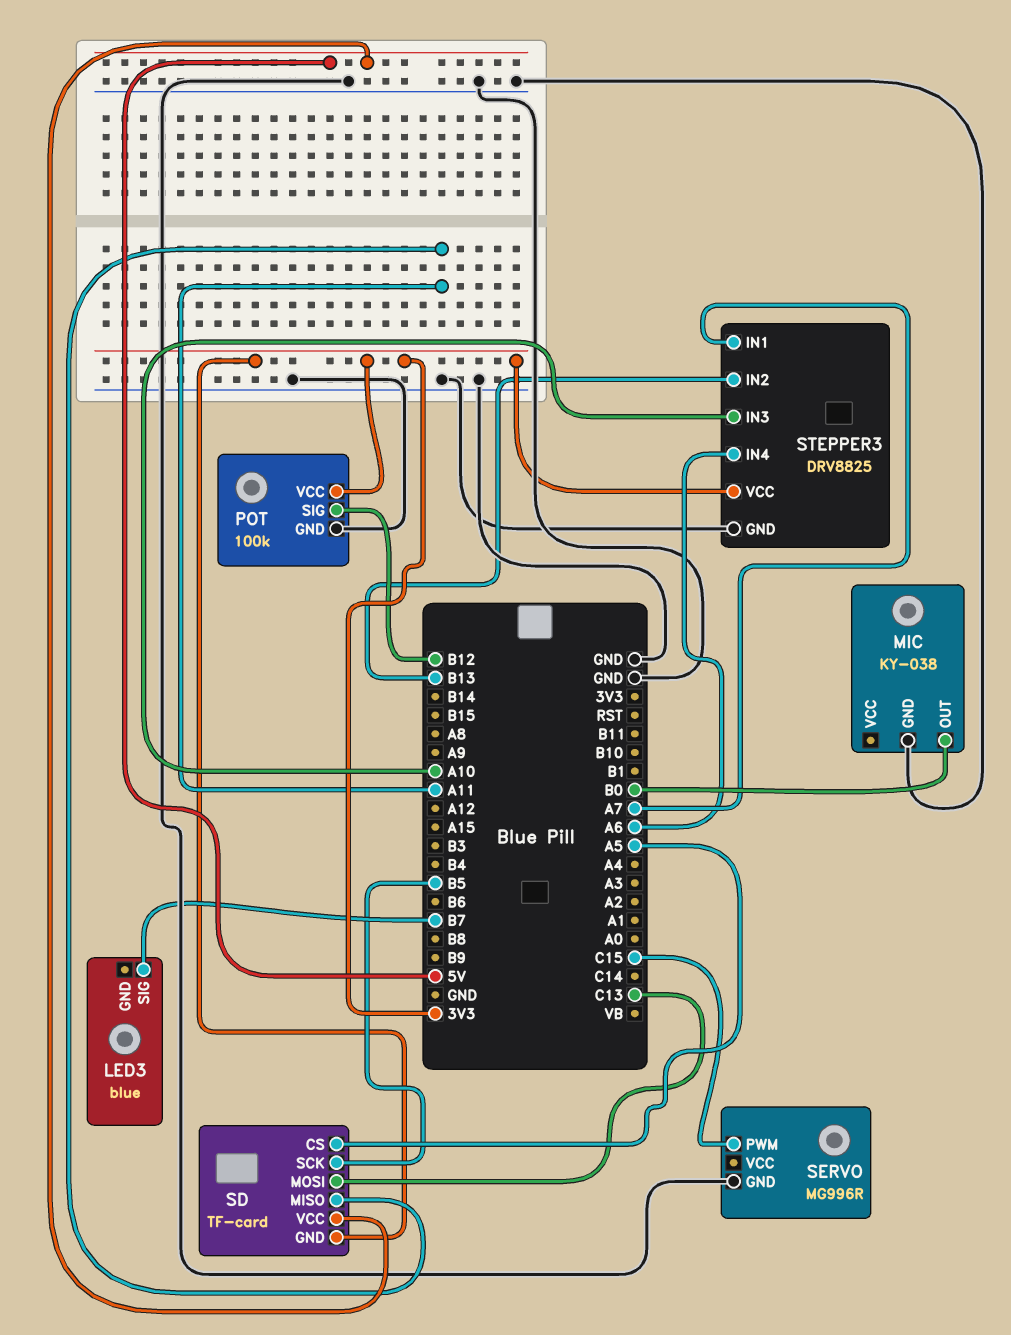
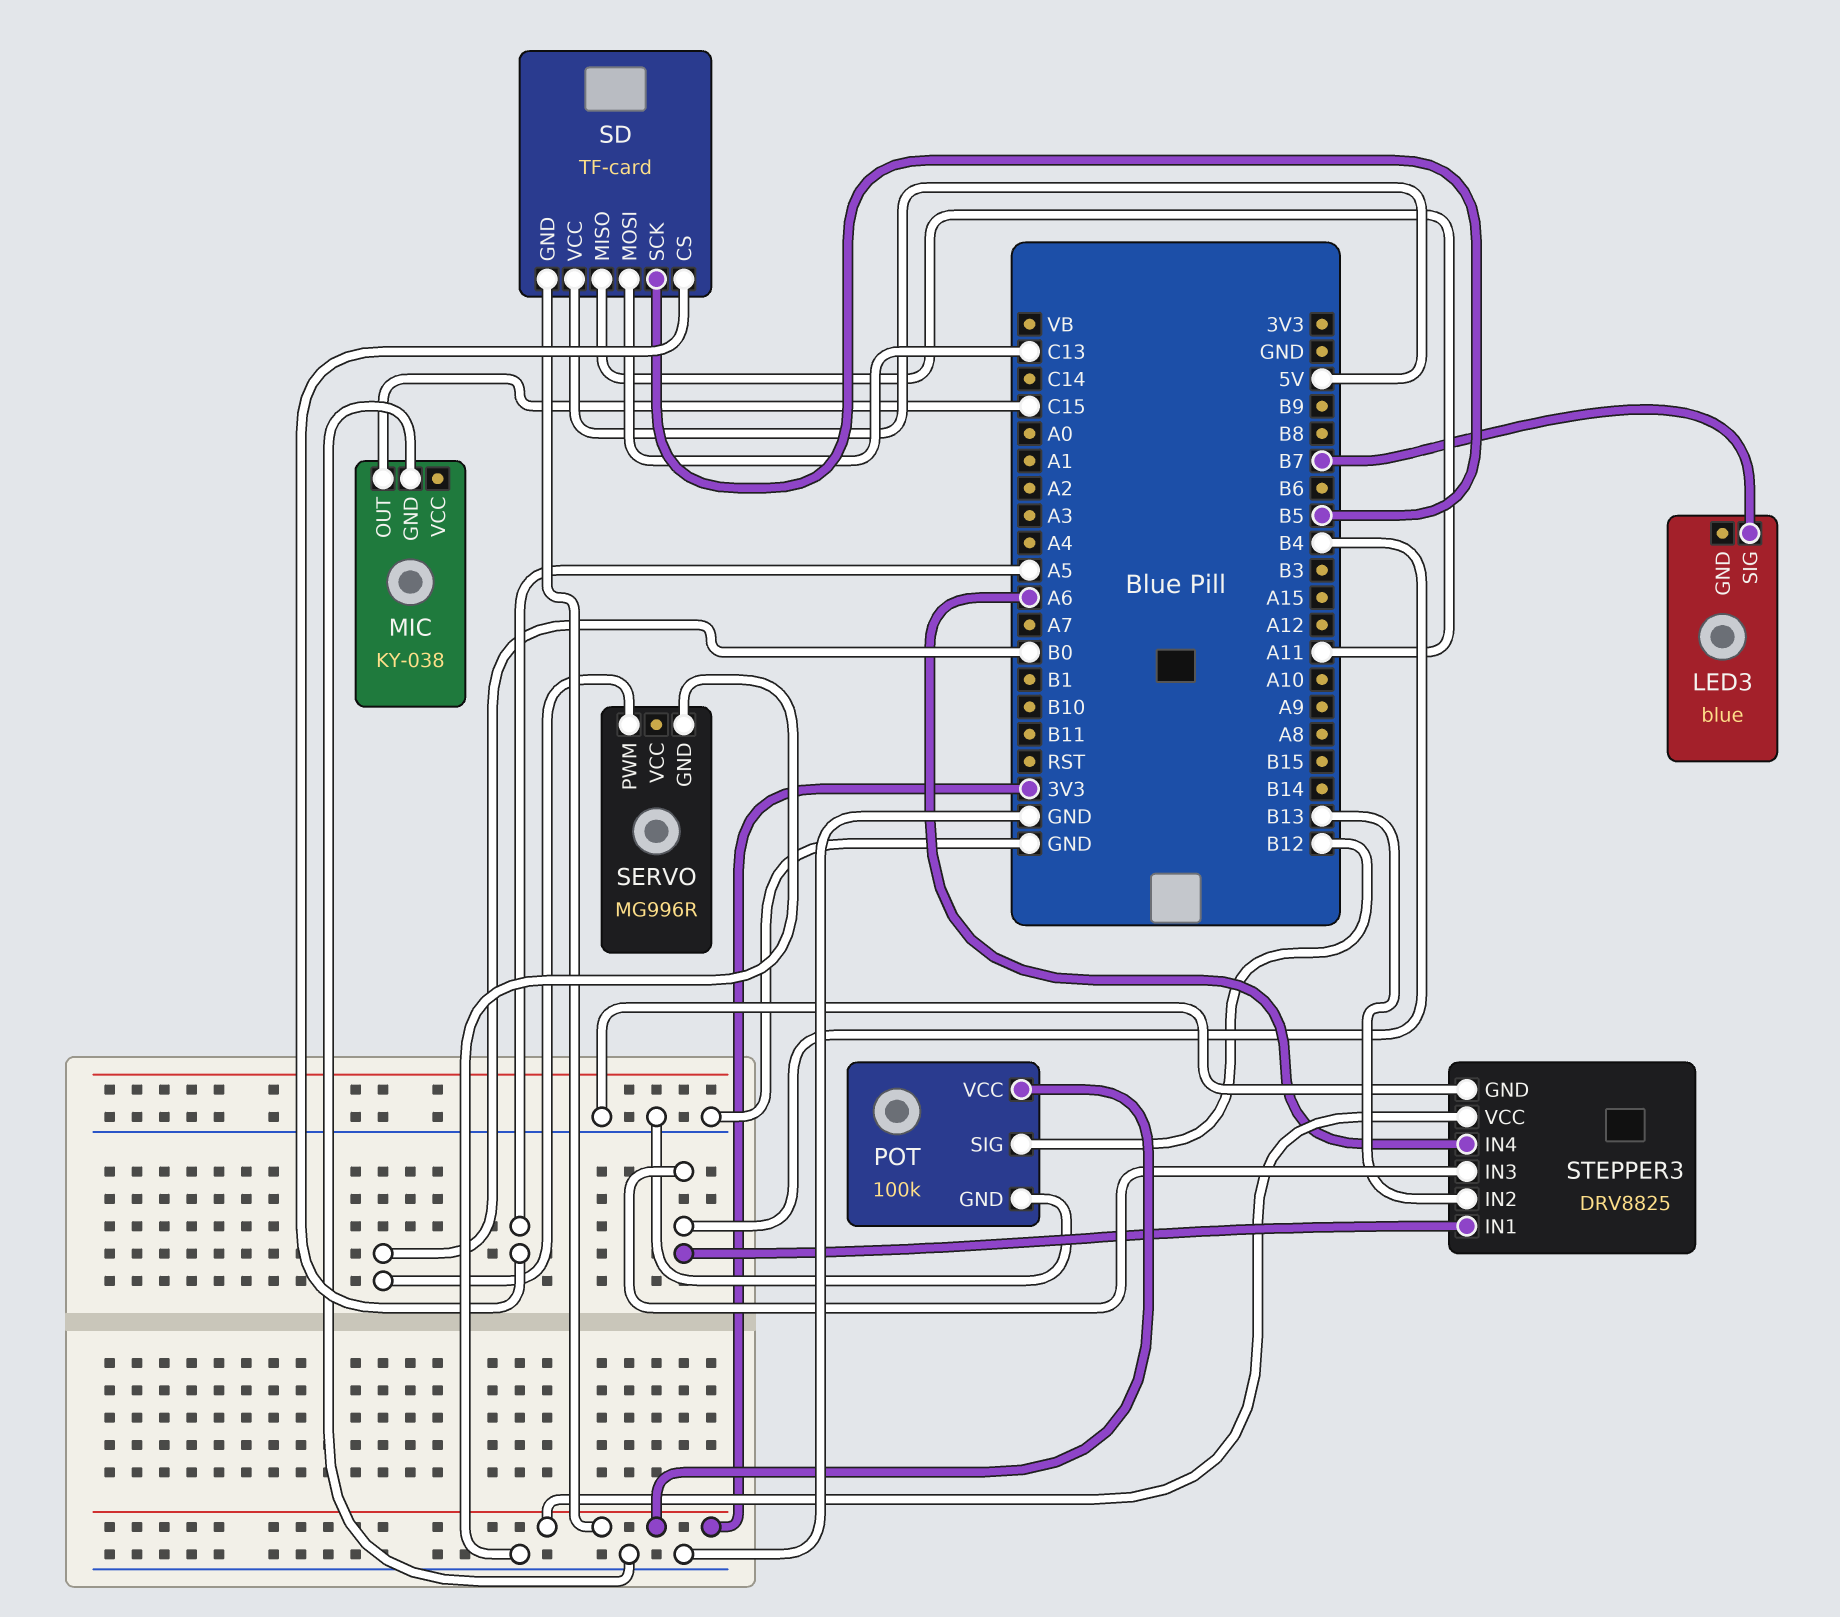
MIC pin OUT: B0 -> C15
SERVO pin PWM: C15 -> B0
STEPPER3 pin IN1: A7 -> B4
STEPPER3 pin IN3: A10 -> B4

